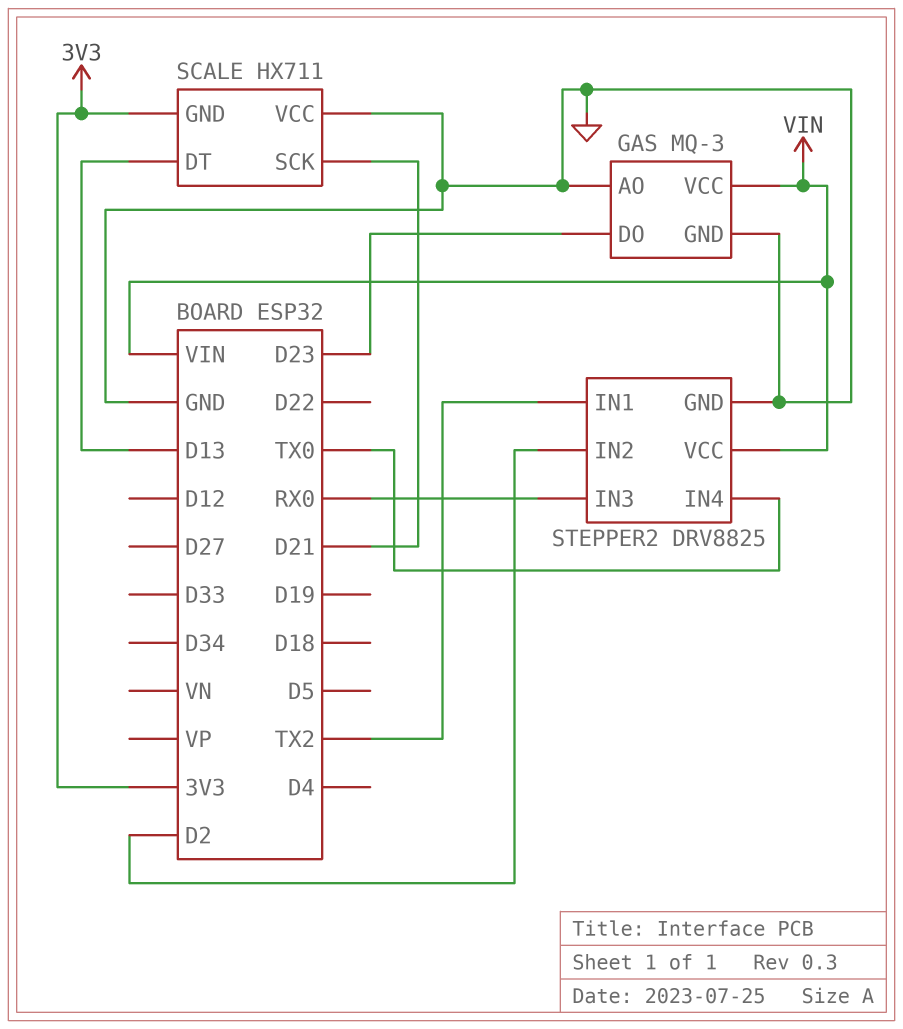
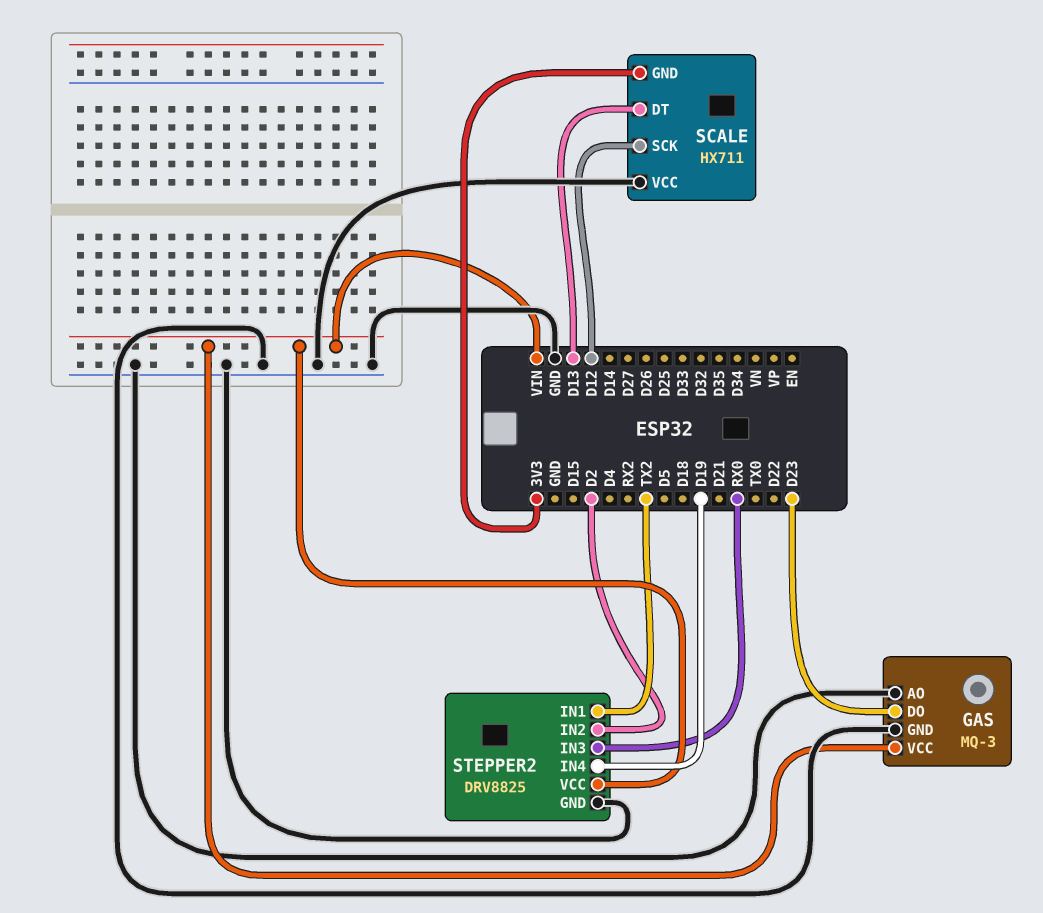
SCALE pin SCK: D21 -> D12
STEPPER2 pin IN4: TX0 -> D19

